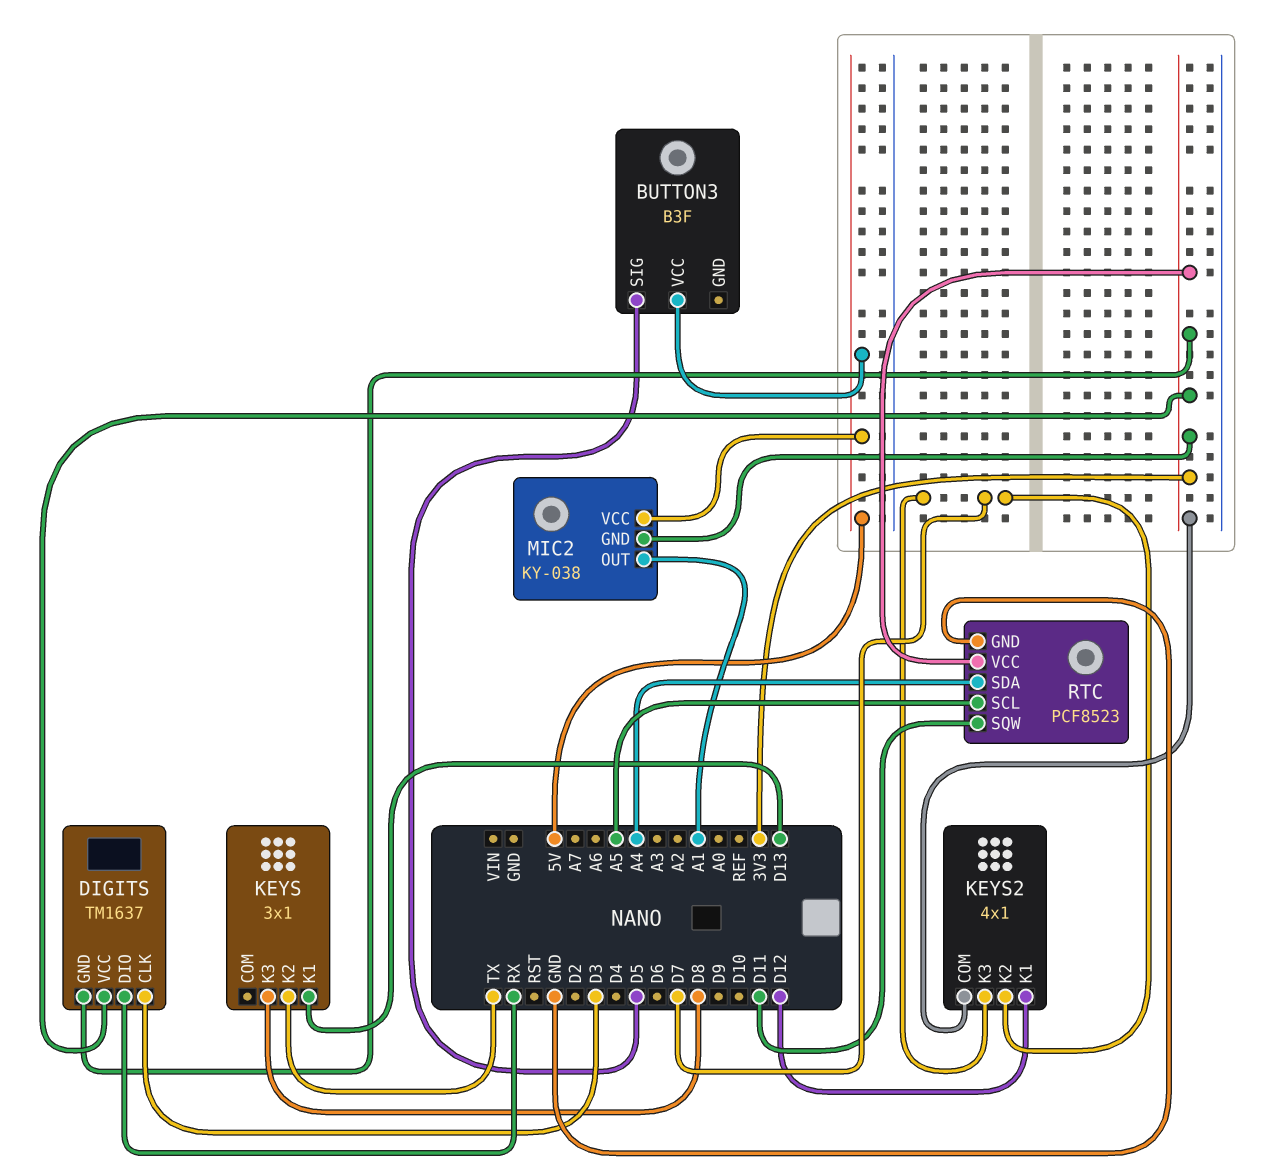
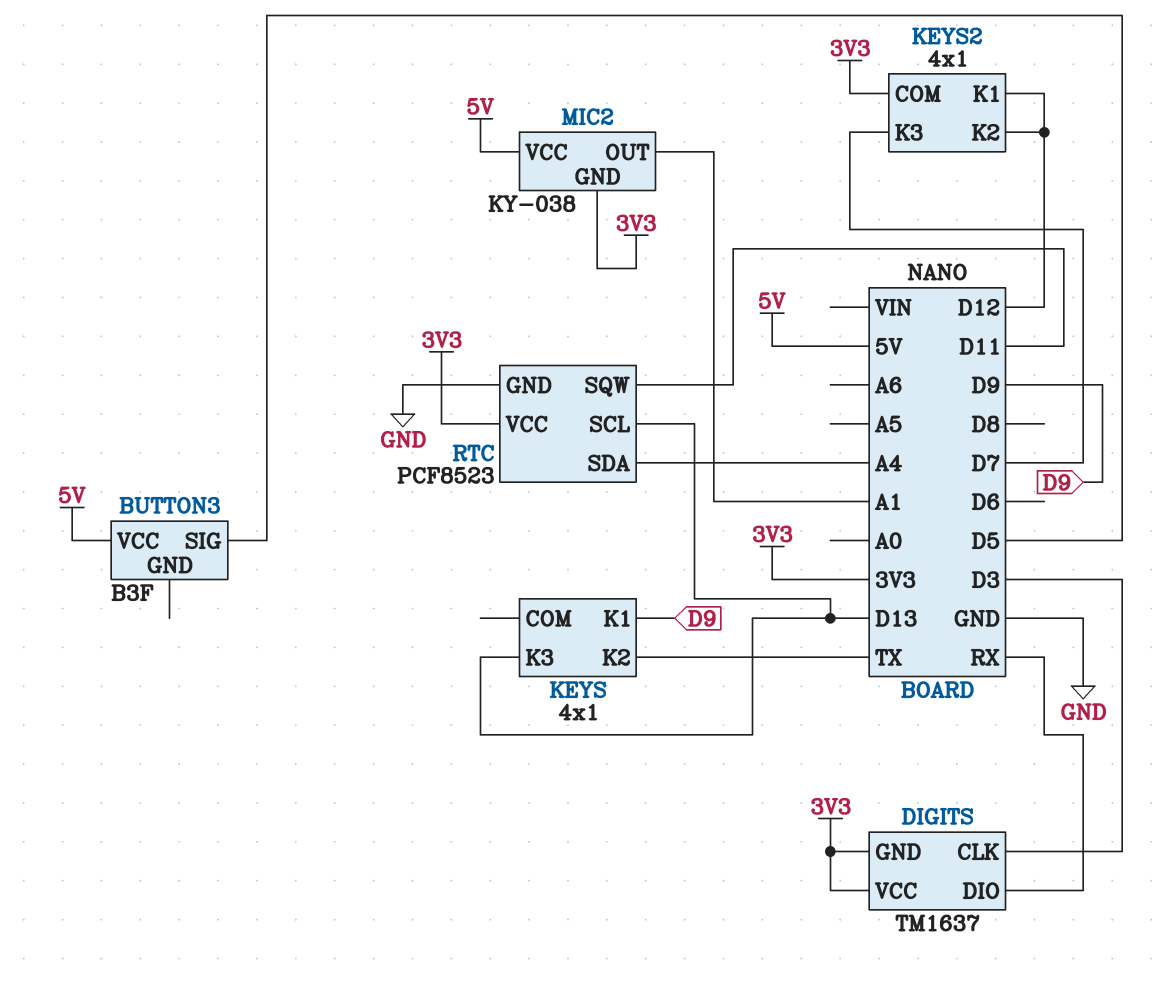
KEYS: 3x1 -> 4x1
KEYS pin K1: D13 -> D9
KEYS pin K3: D8 -> D13
KEYS2 pin K2: D7 -> D12
RTC pin SCL: A5 -> D13

